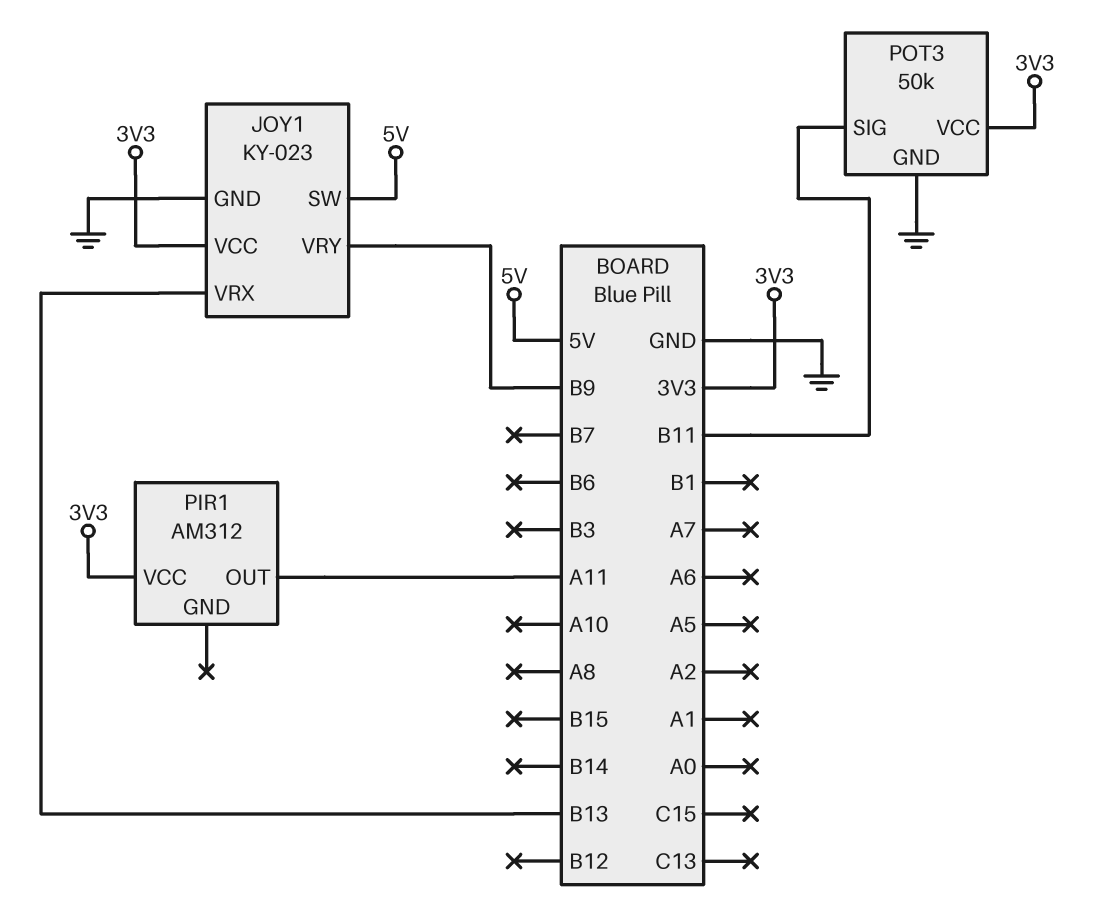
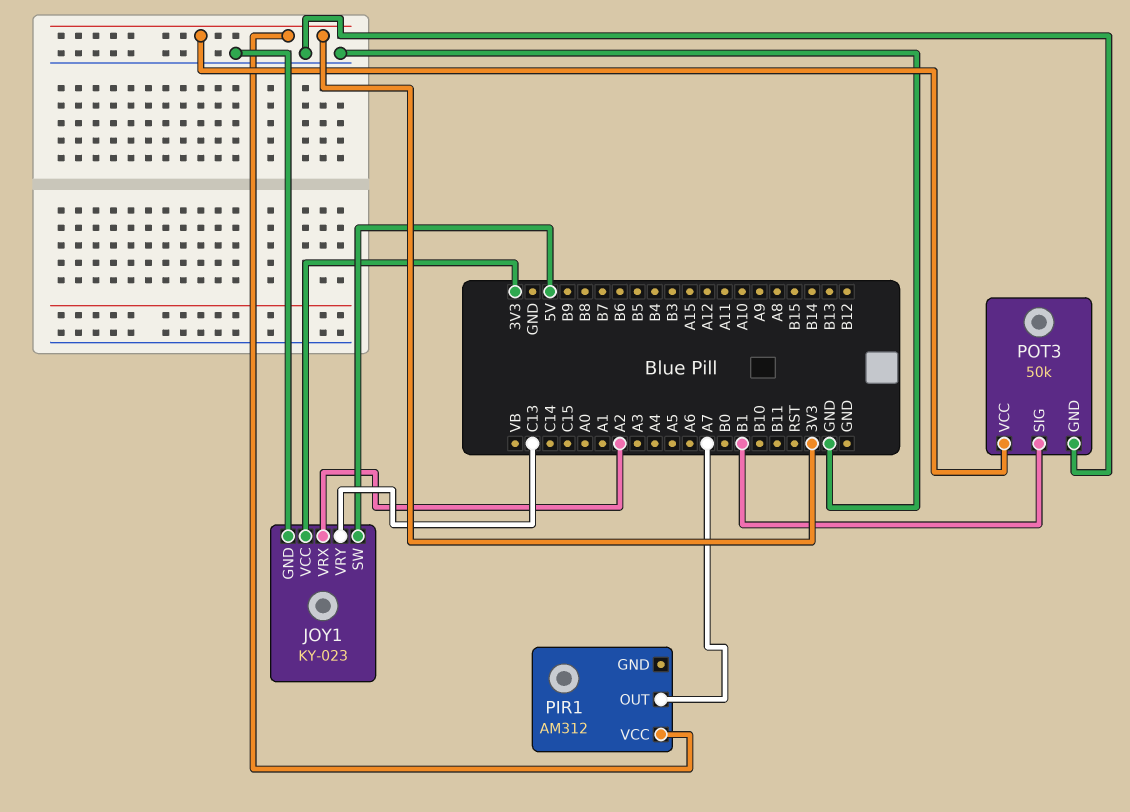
JOY1 pin VRX: B13 -> A2
JOY1 pin VRY: B9 -> C13
PIR1 pin OUT: A11 -> A7
POT3 pin SIG: B11 -> B1

